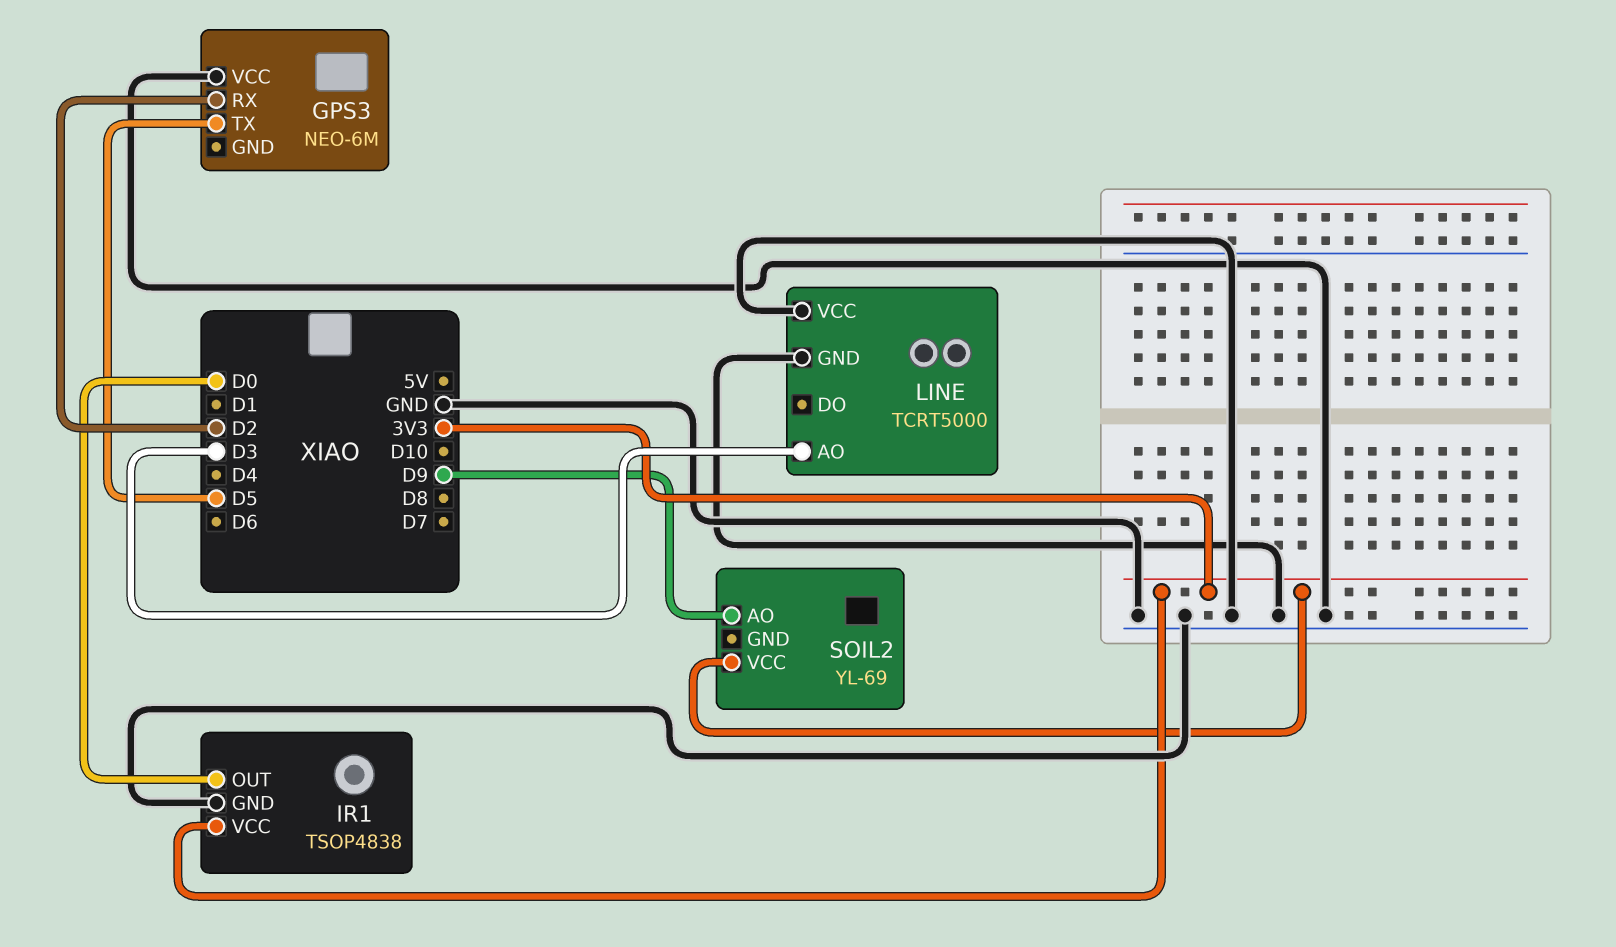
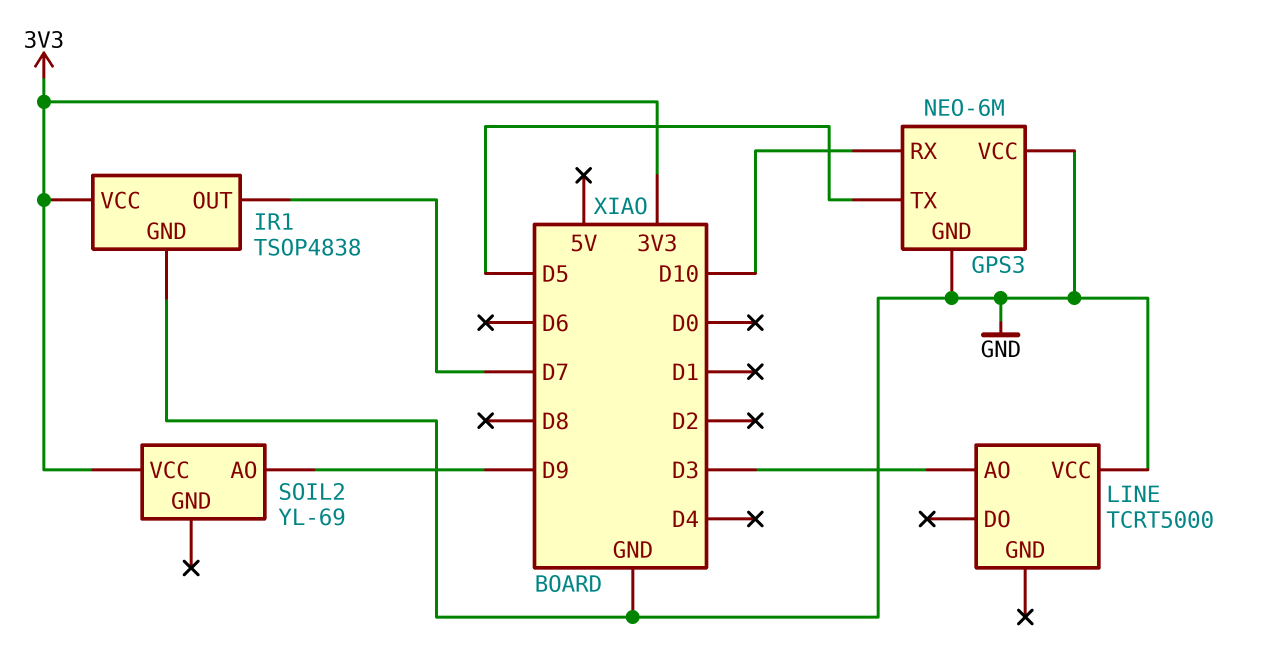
GPS3 pin GND: none -> GND
GPS3 pin RX: D2 -> D10
IR1 pin OUT: D0 -> D7
LINE pin GND: GND -> none

